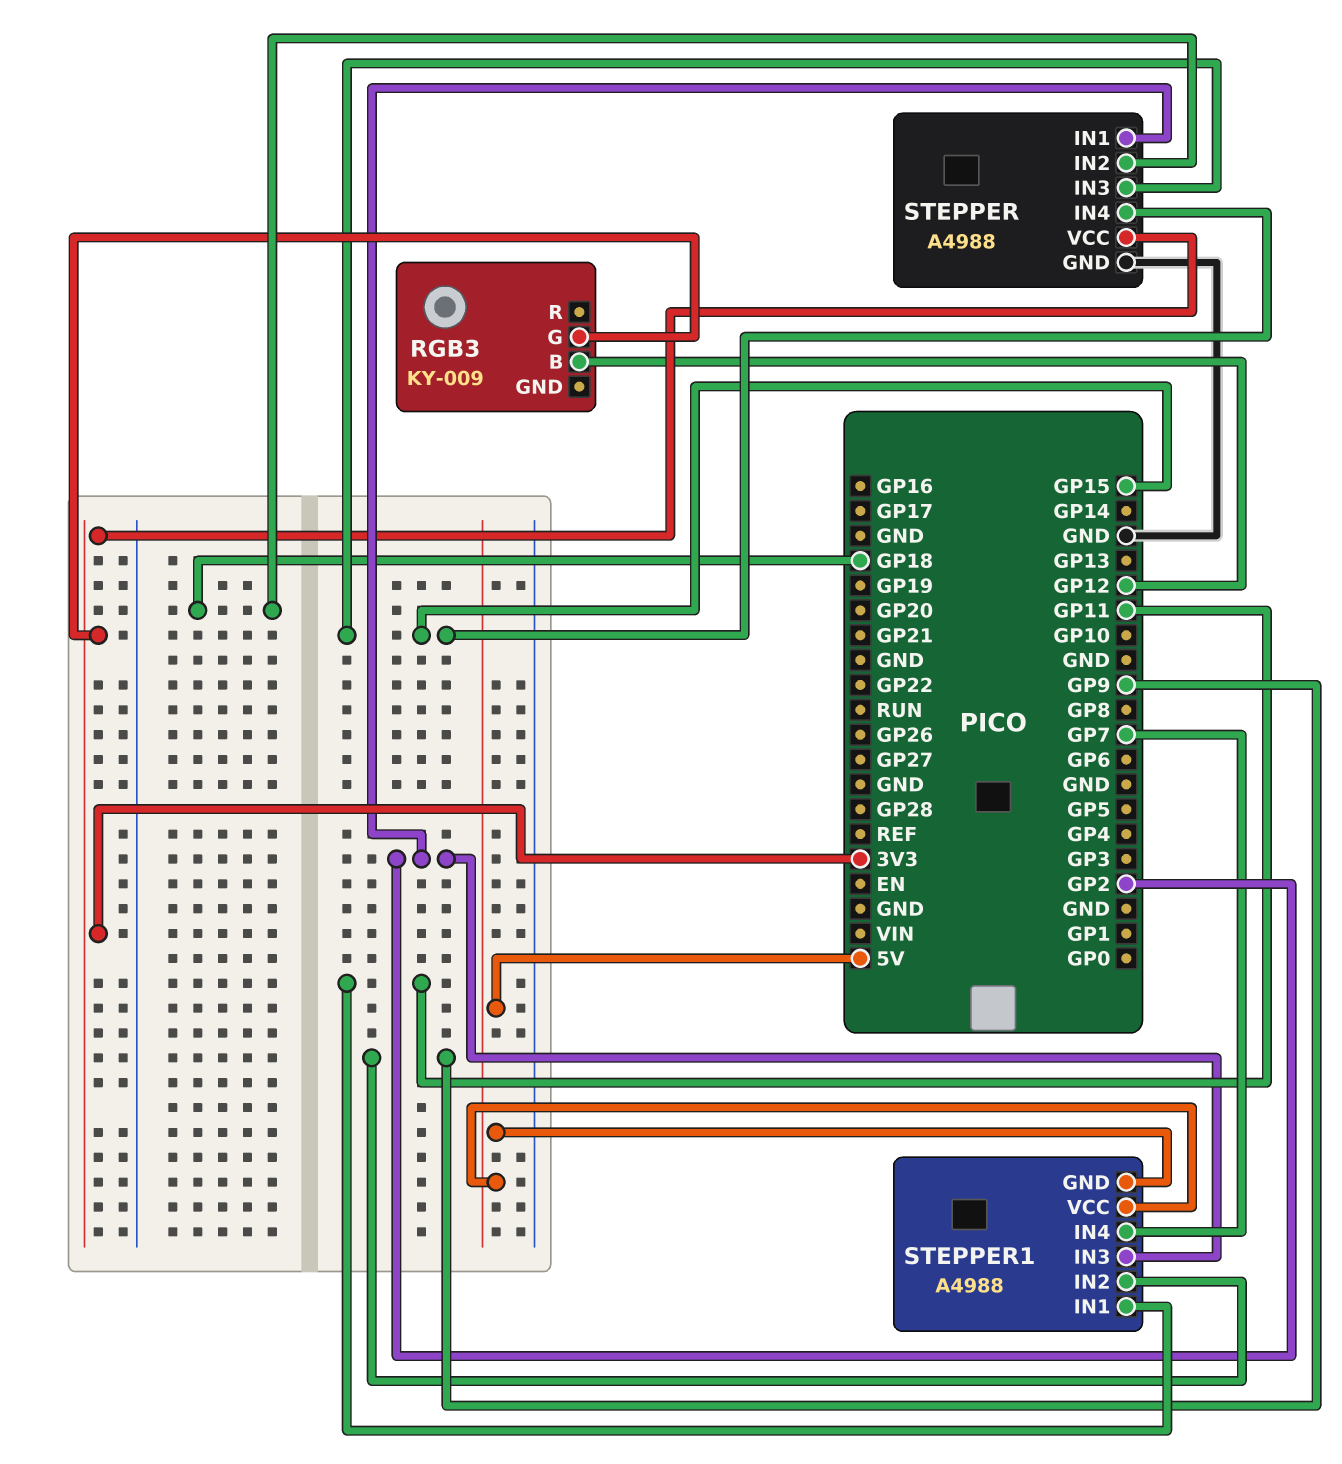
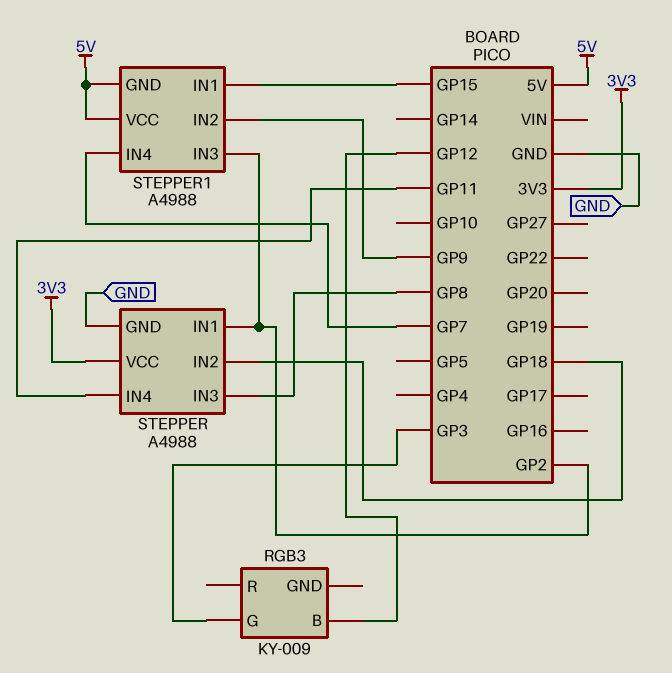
RGB3 pin G: 3V3 -> GP3
STEPPER pin IN3: GP15 -> GP8
STEPPER pin IN4: GP15 -> GP11
STEPPER1 pin IN1: GP11 -> GP15

